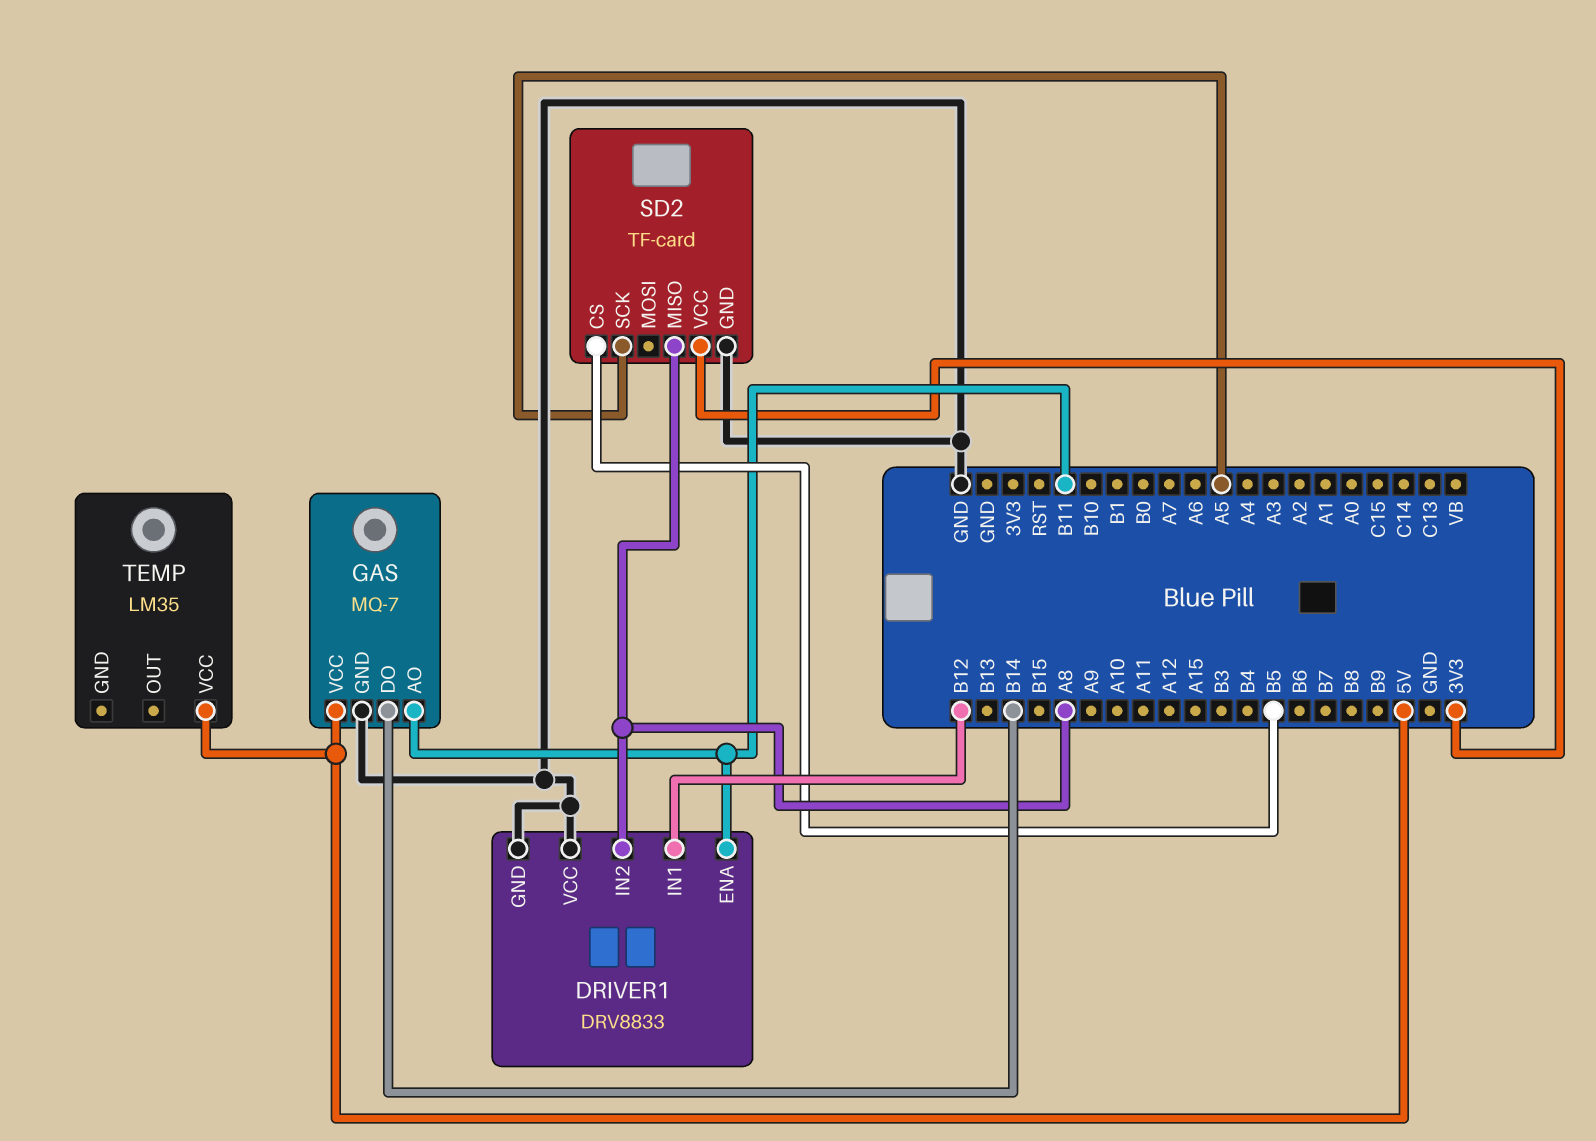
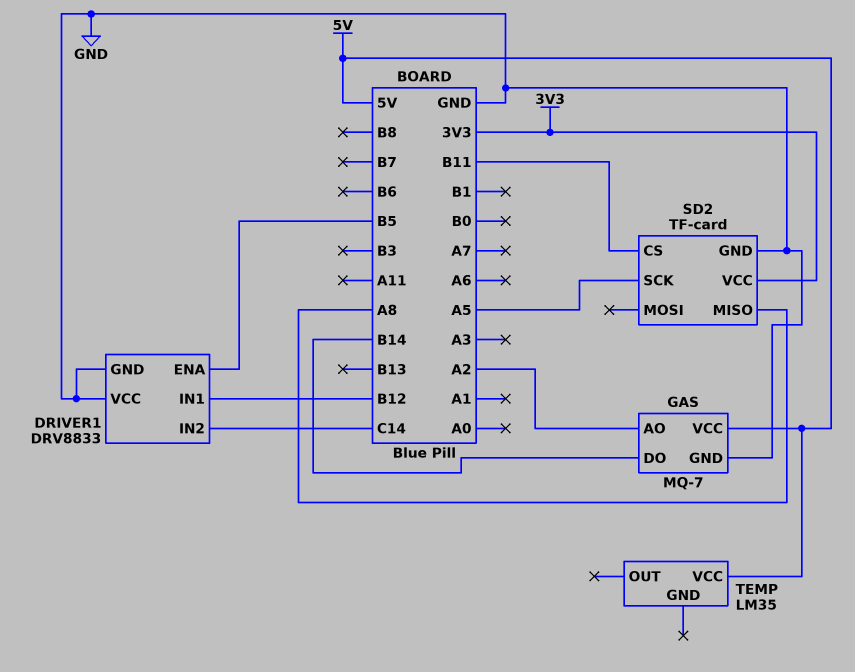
DRIVER1 pin ENA: B11 -> B5
DRIVER1 pin IN2: A8 -> C14
GAS pin AO: B11 -> A2
SD2 pin CS: B5 -> B11

